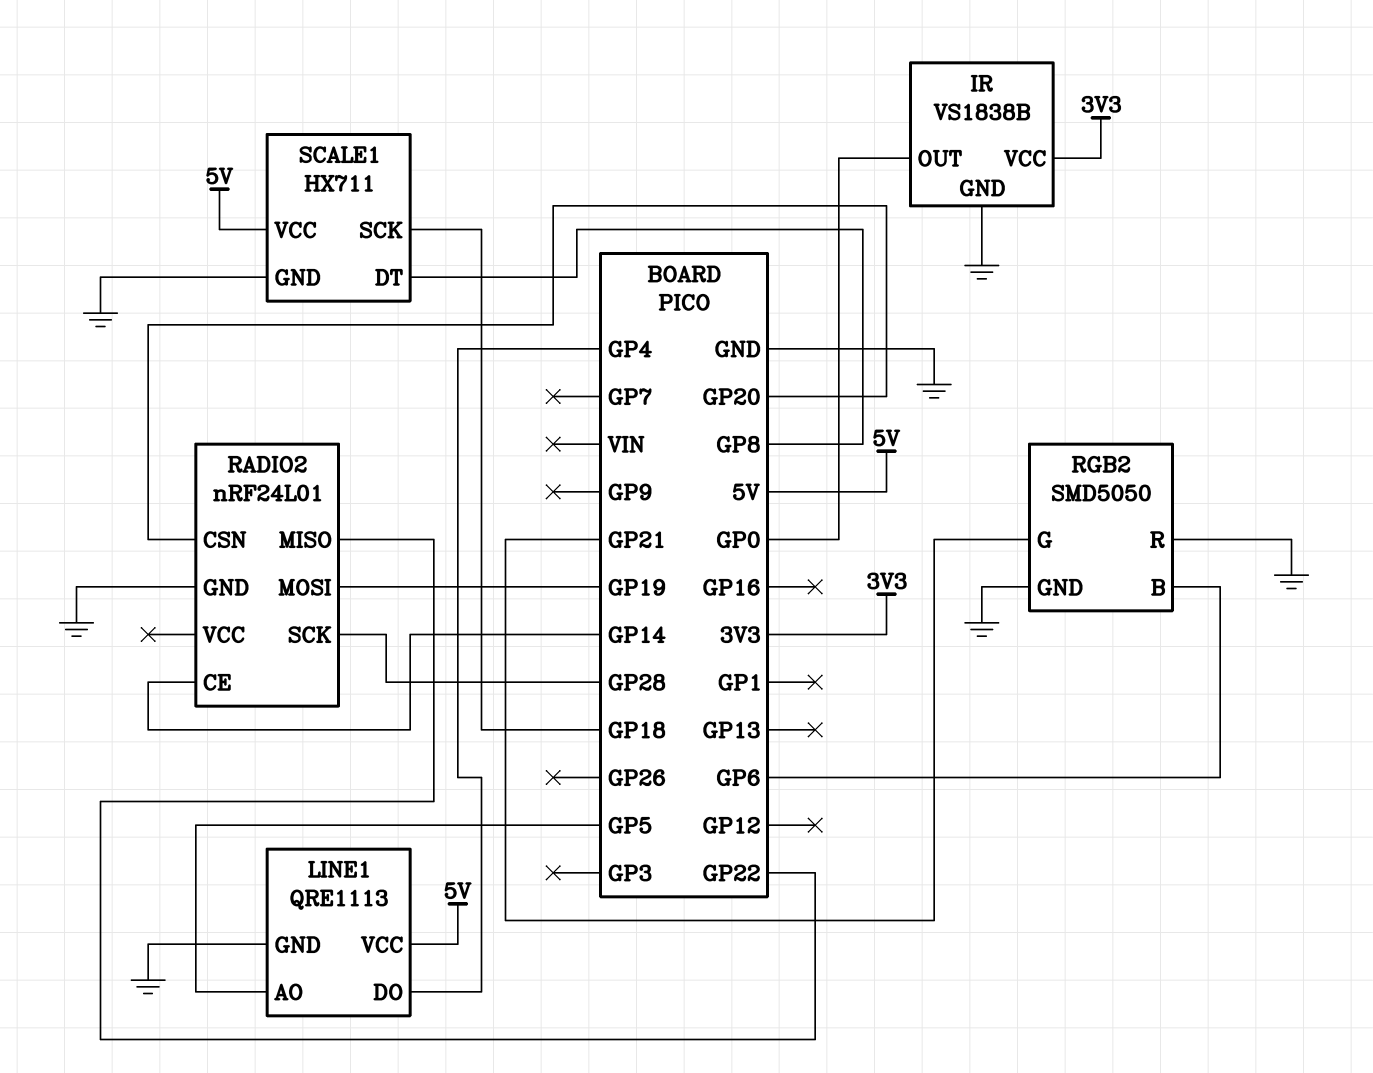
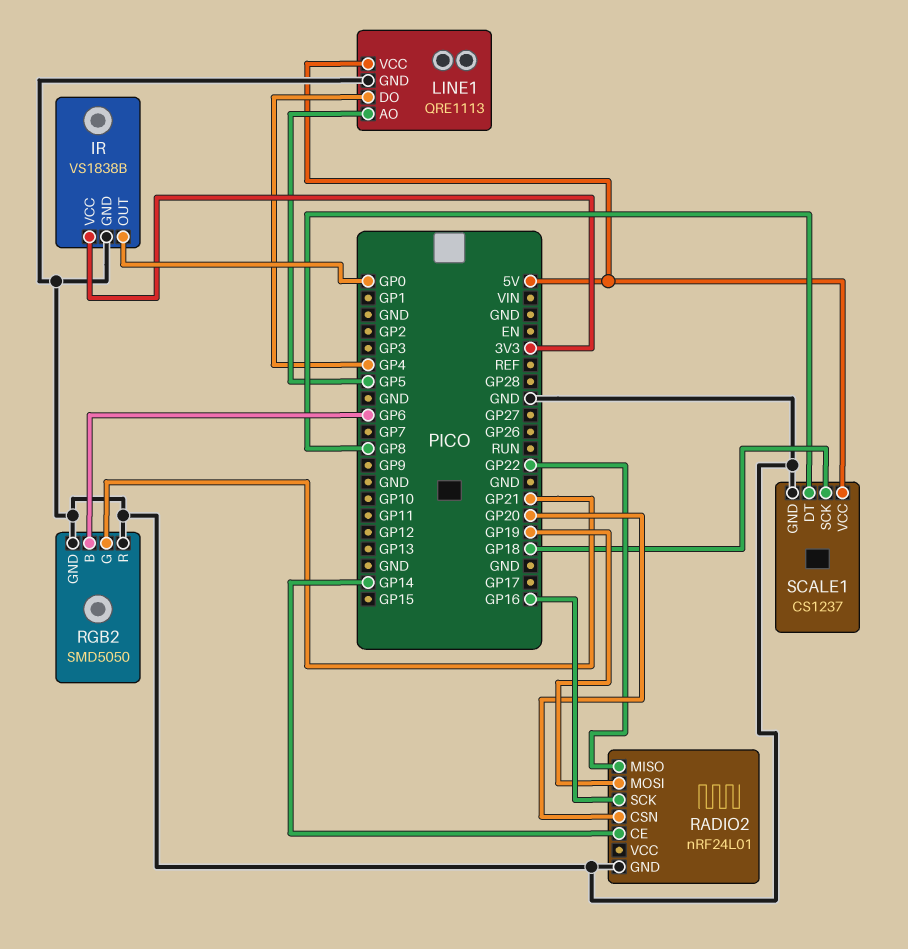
RADIO2 pin SCK: GP28 -> GP16
SCALE1: HX711 -> CS1237

